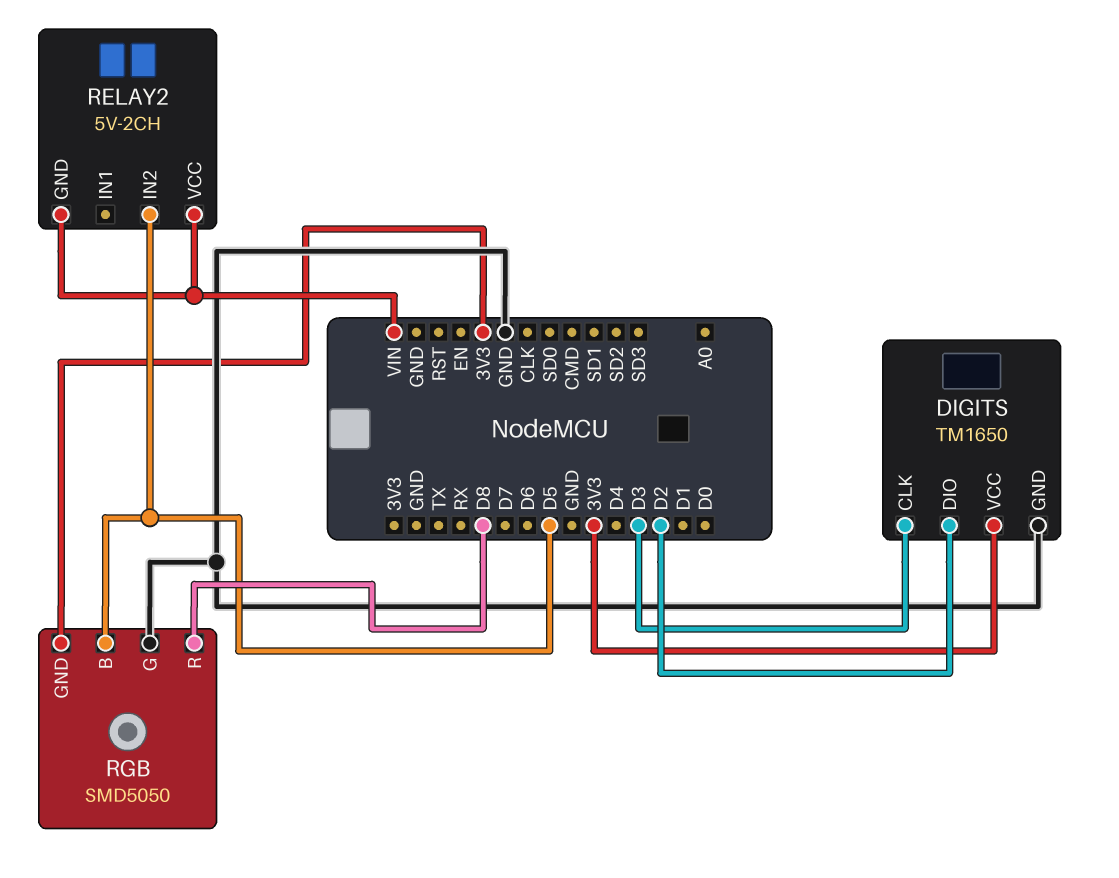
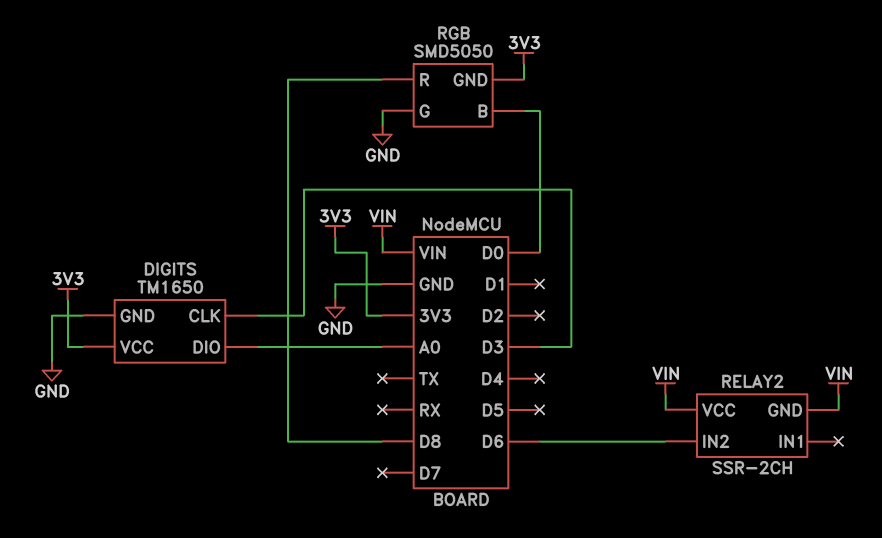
DIGITS pin DIO: D2 -> A0
RELAY2: 5V-2CH -> SSR-2CH
RELAY2 pin IN2: D5 -> D6
RGB pin B: D5 -> D0

